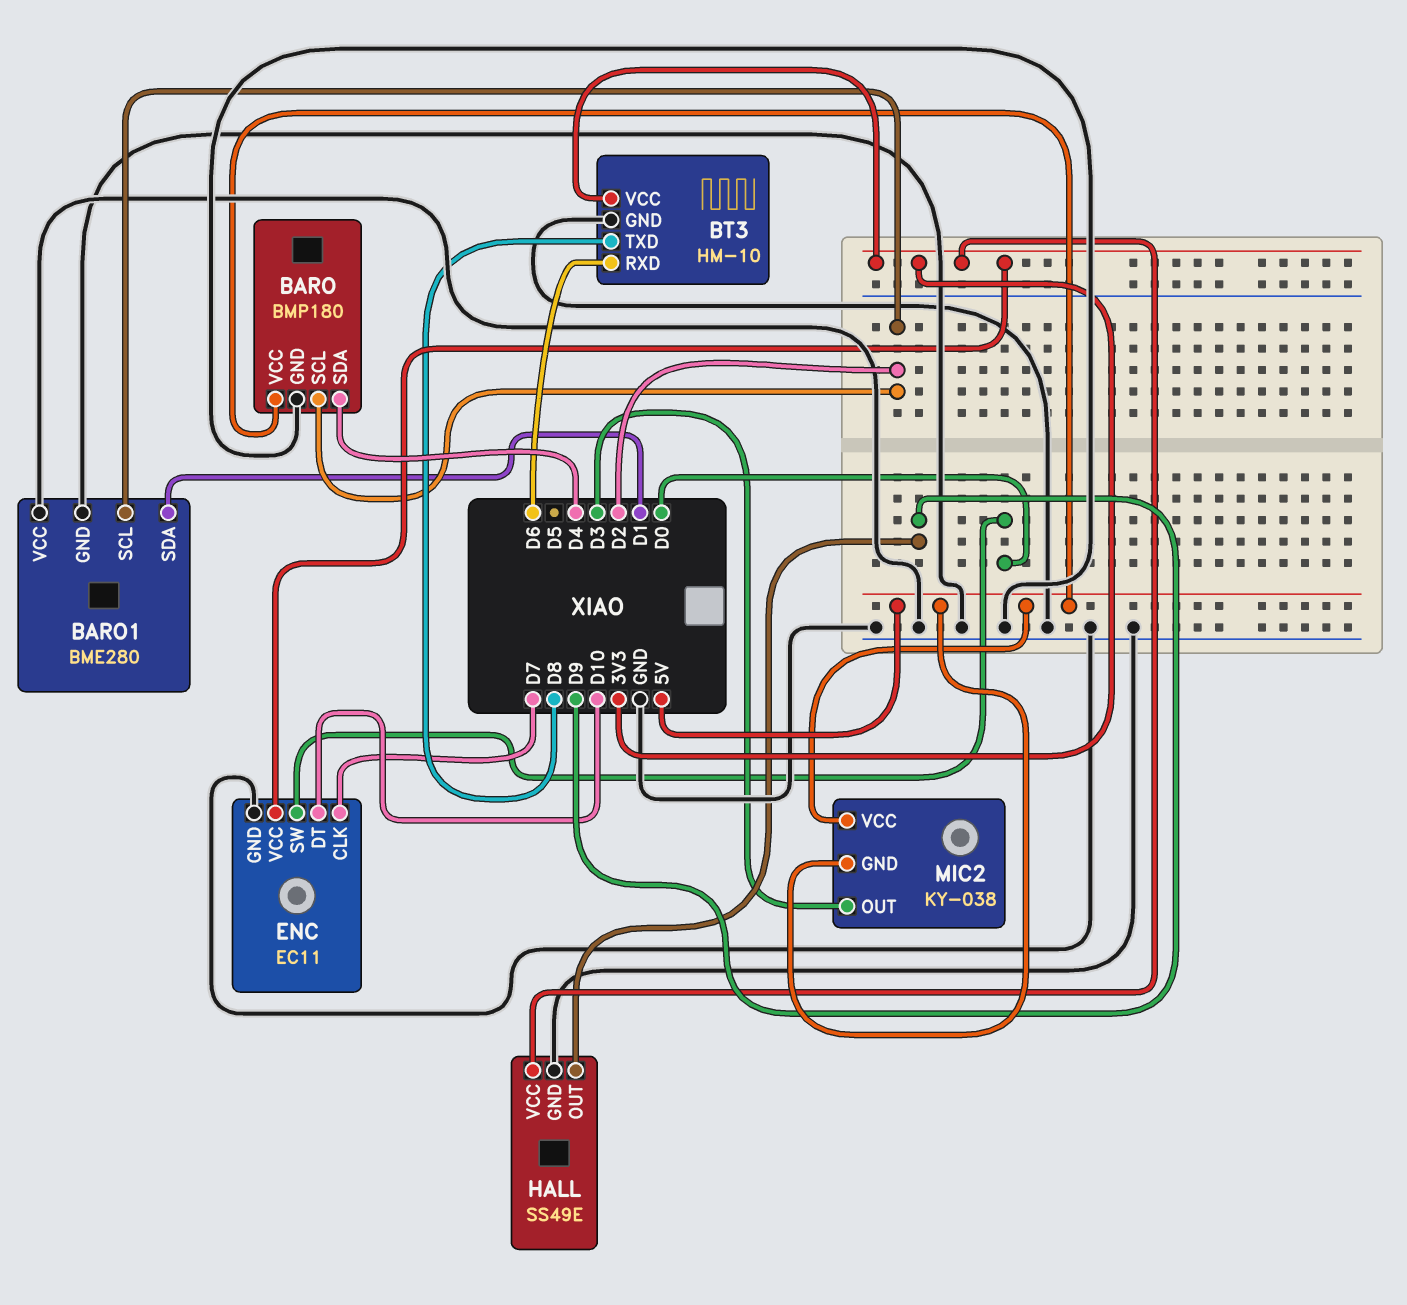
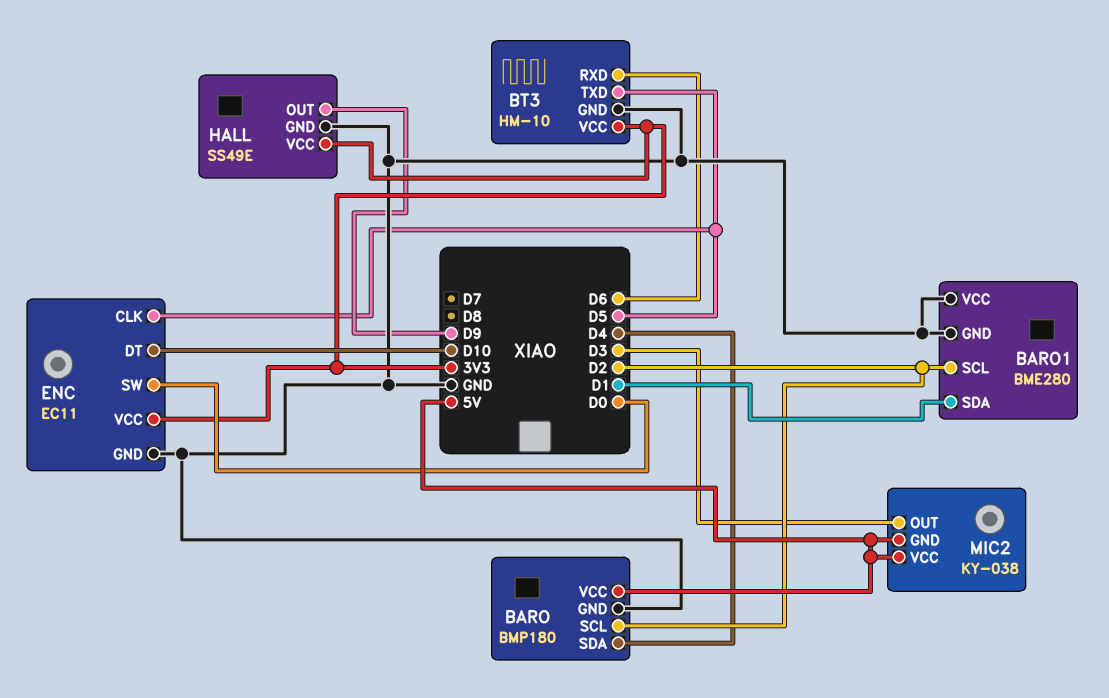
BT3 pin TXD: D8 -> D5
ENC pin CLK: D7 -> D5

